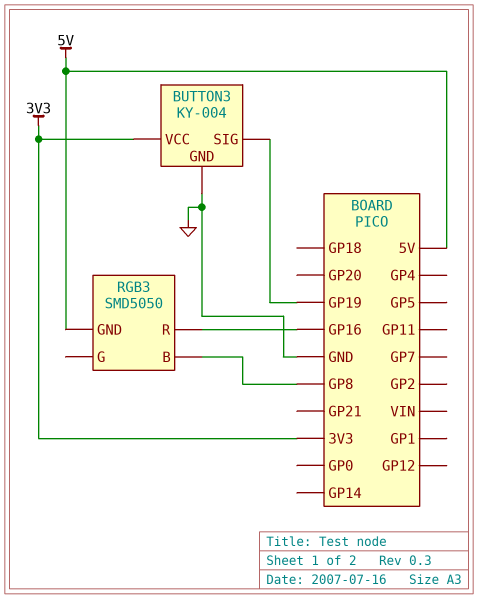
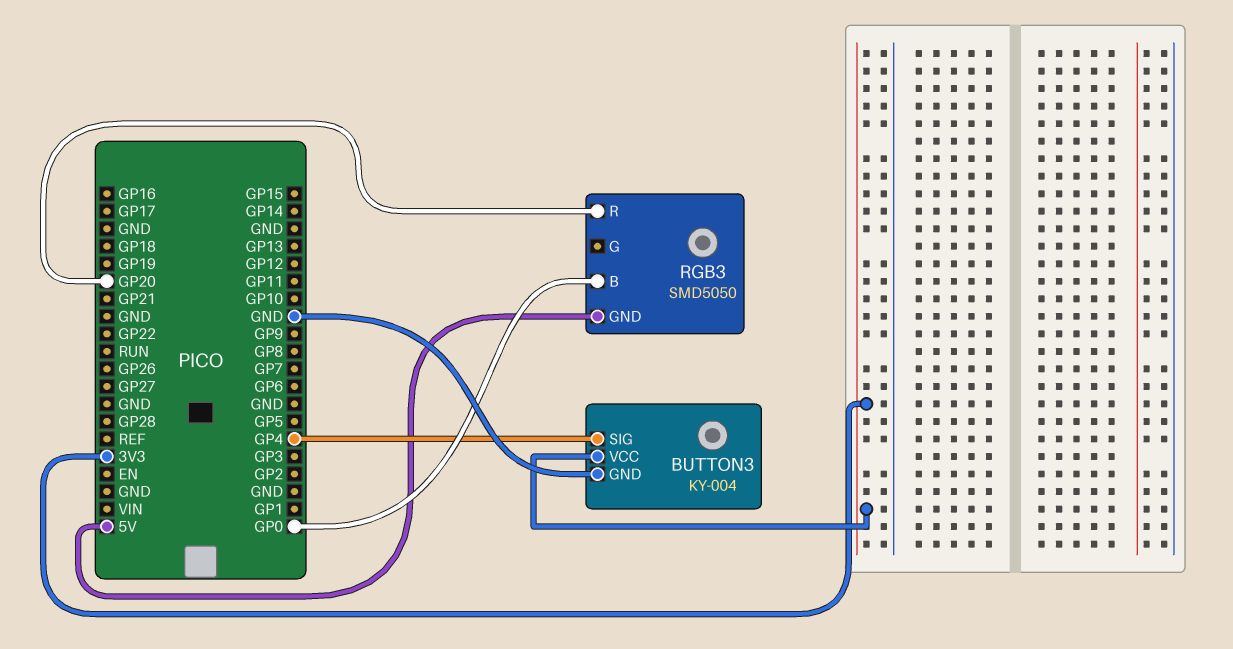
BUTTON3 pin SIG: GP19 -> GP4
RGB3 pin B: GP8 -> GP0
RGB3 pin R: GP16 -> GP20

